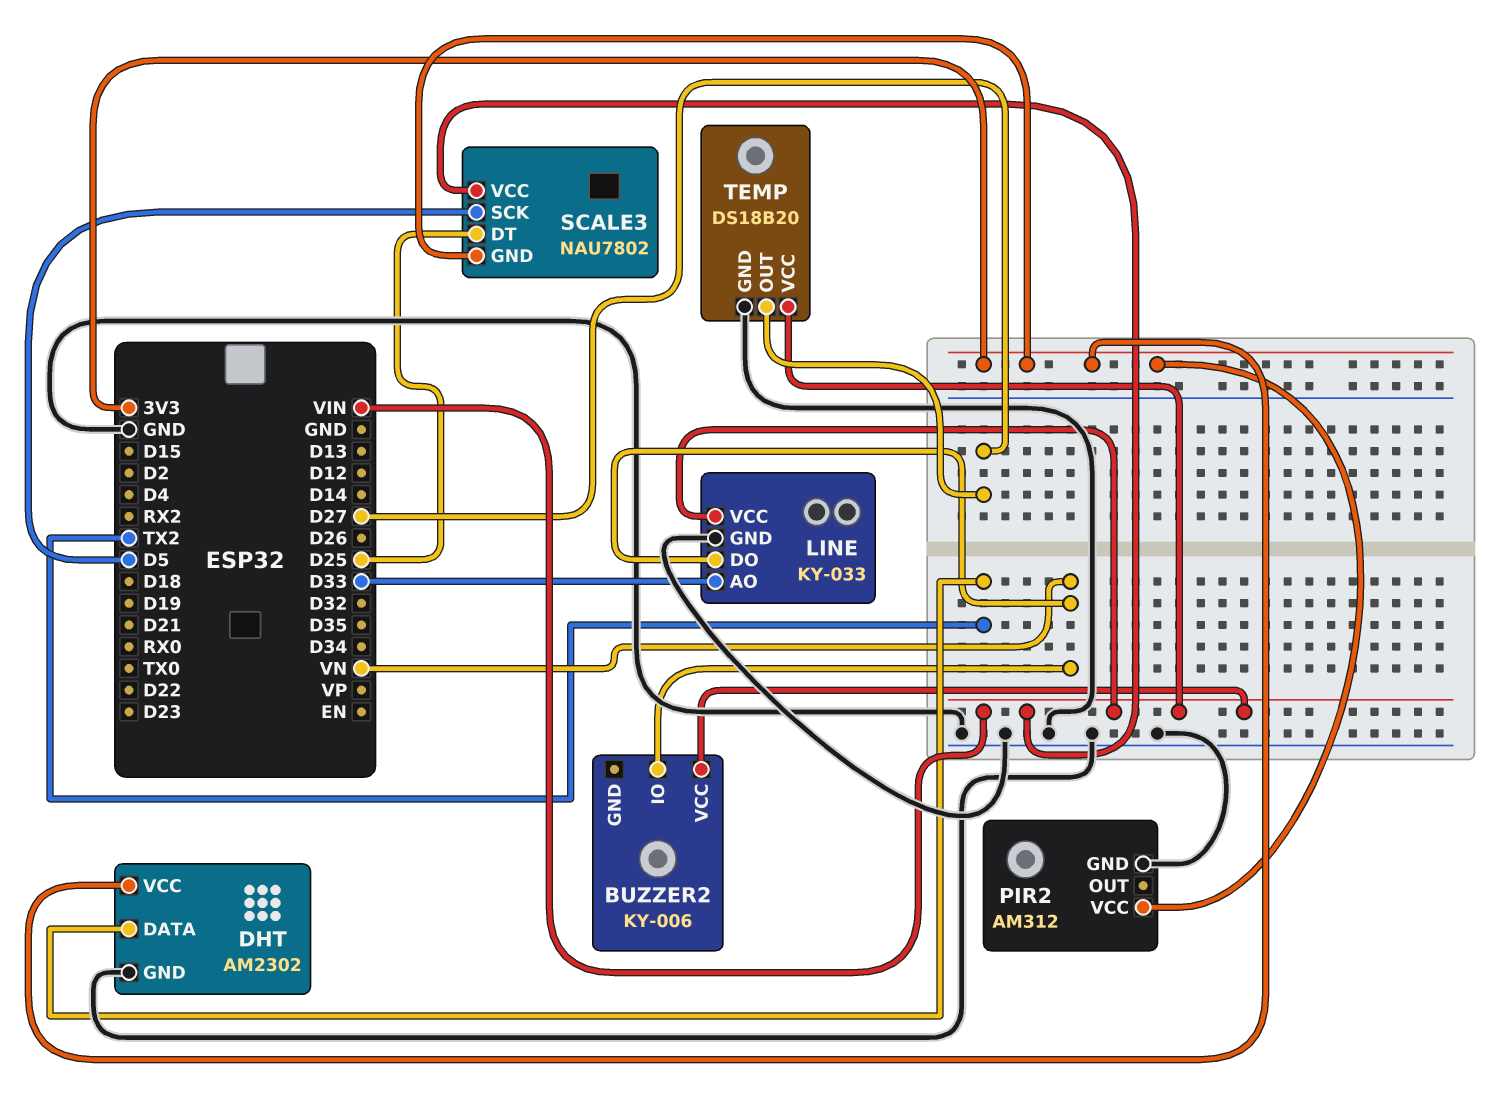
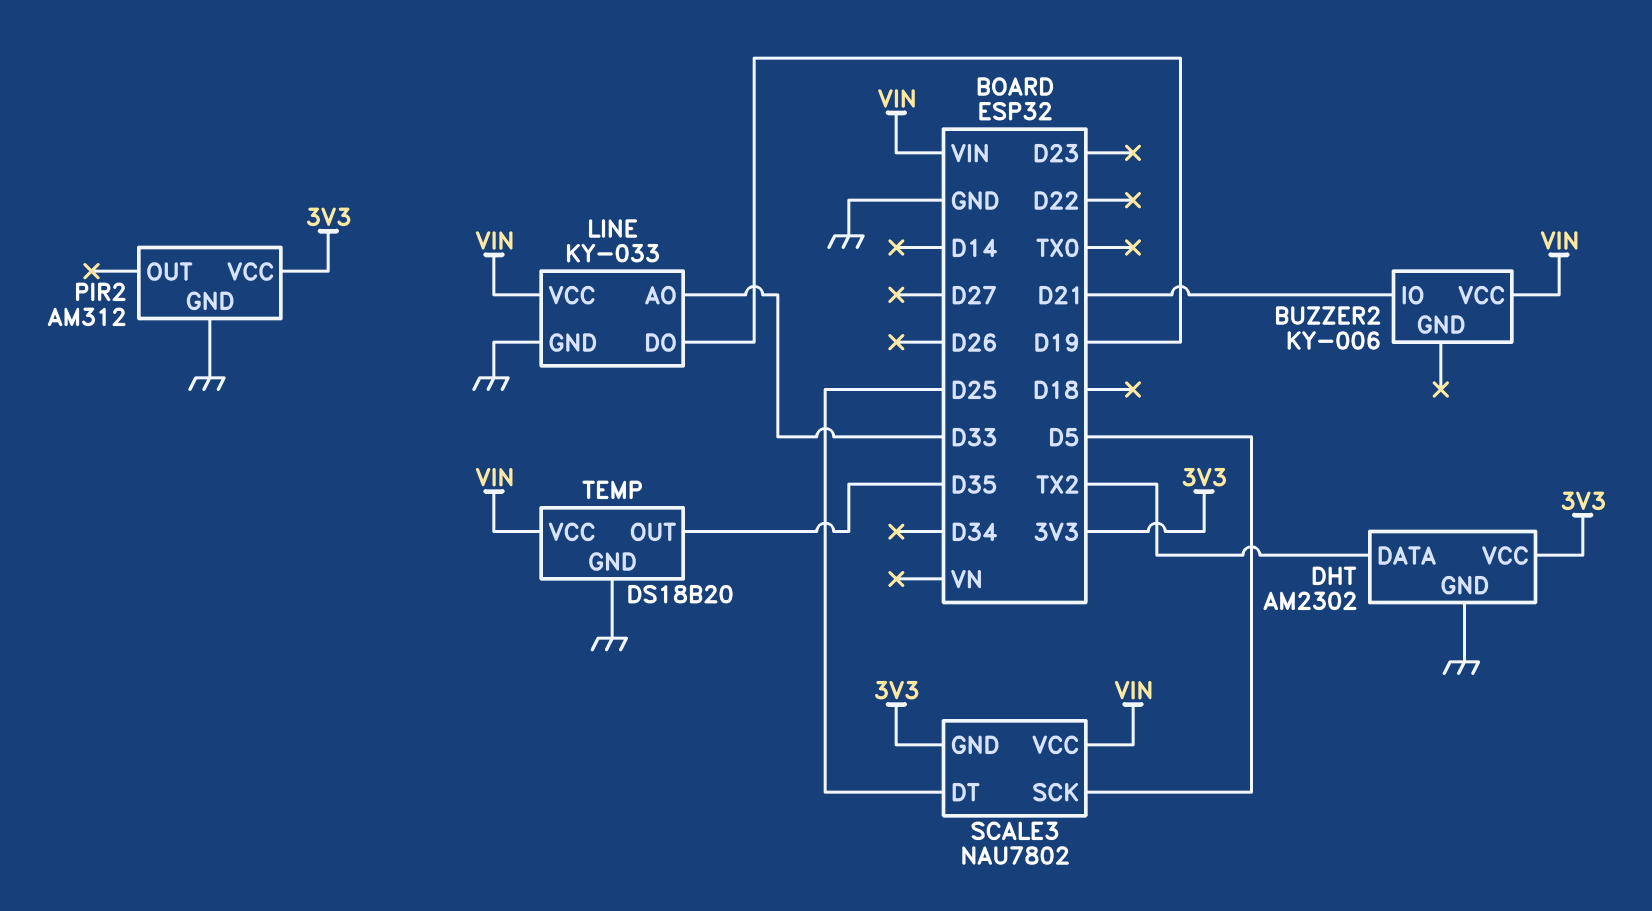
BUZZER2 pin IO: VN -> D21
LINE pin DO: VN -> D19
TEMP pin OUT: D27 -> D35

